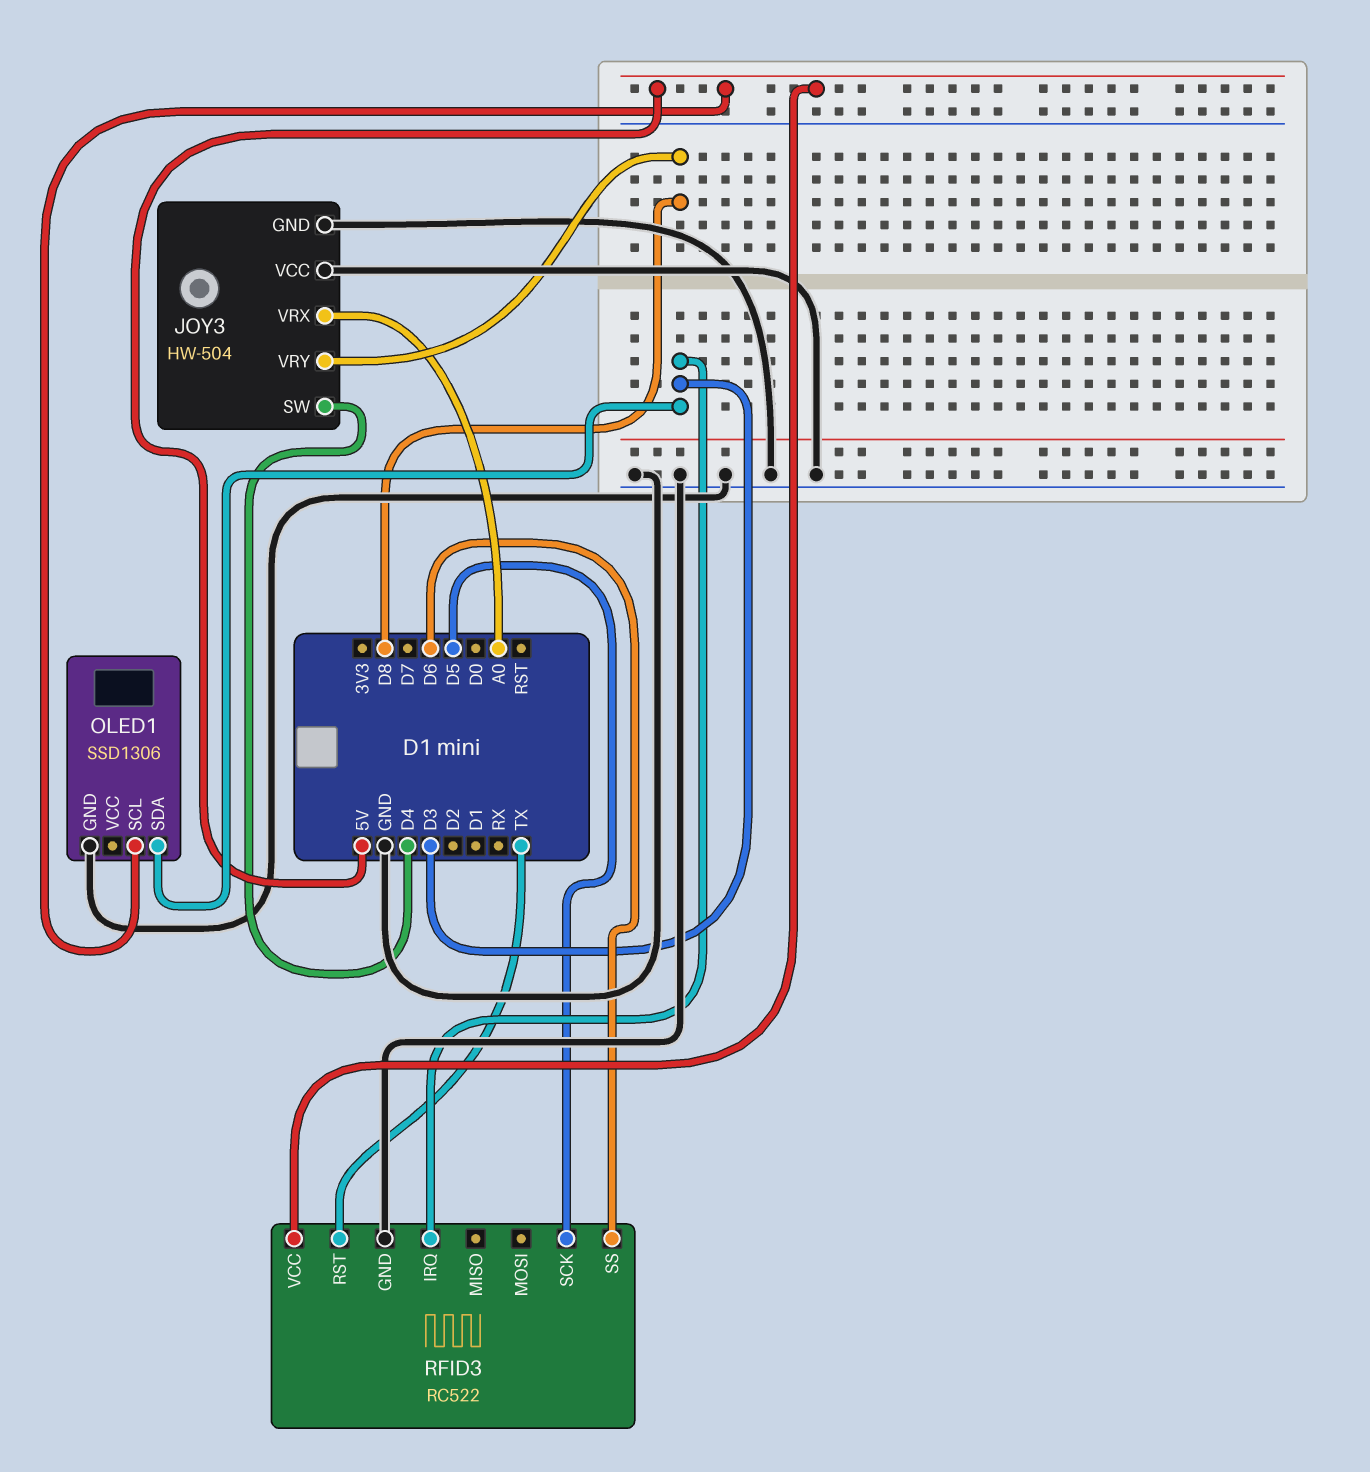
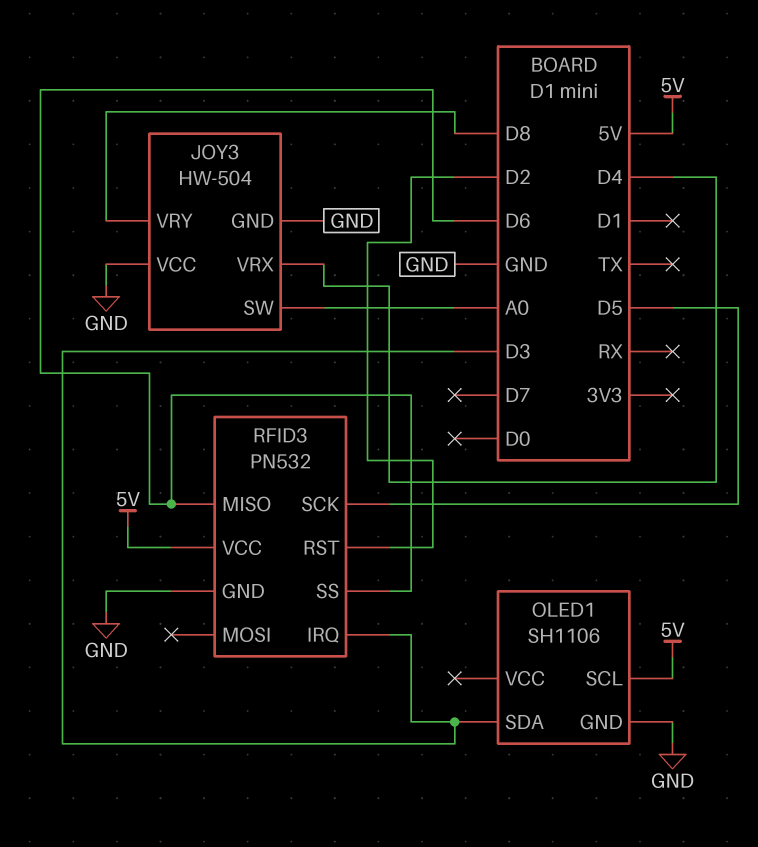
JOY3 pin SW: D4 -> A0
JOY3 pin VRX: A0 -> D4
OLED1: SSD1306 -> SH1106
RFID3: RC522 -> PN532
RFID3 pin MISO: none -> D6
RFID3 pin RST: TX -> D2

